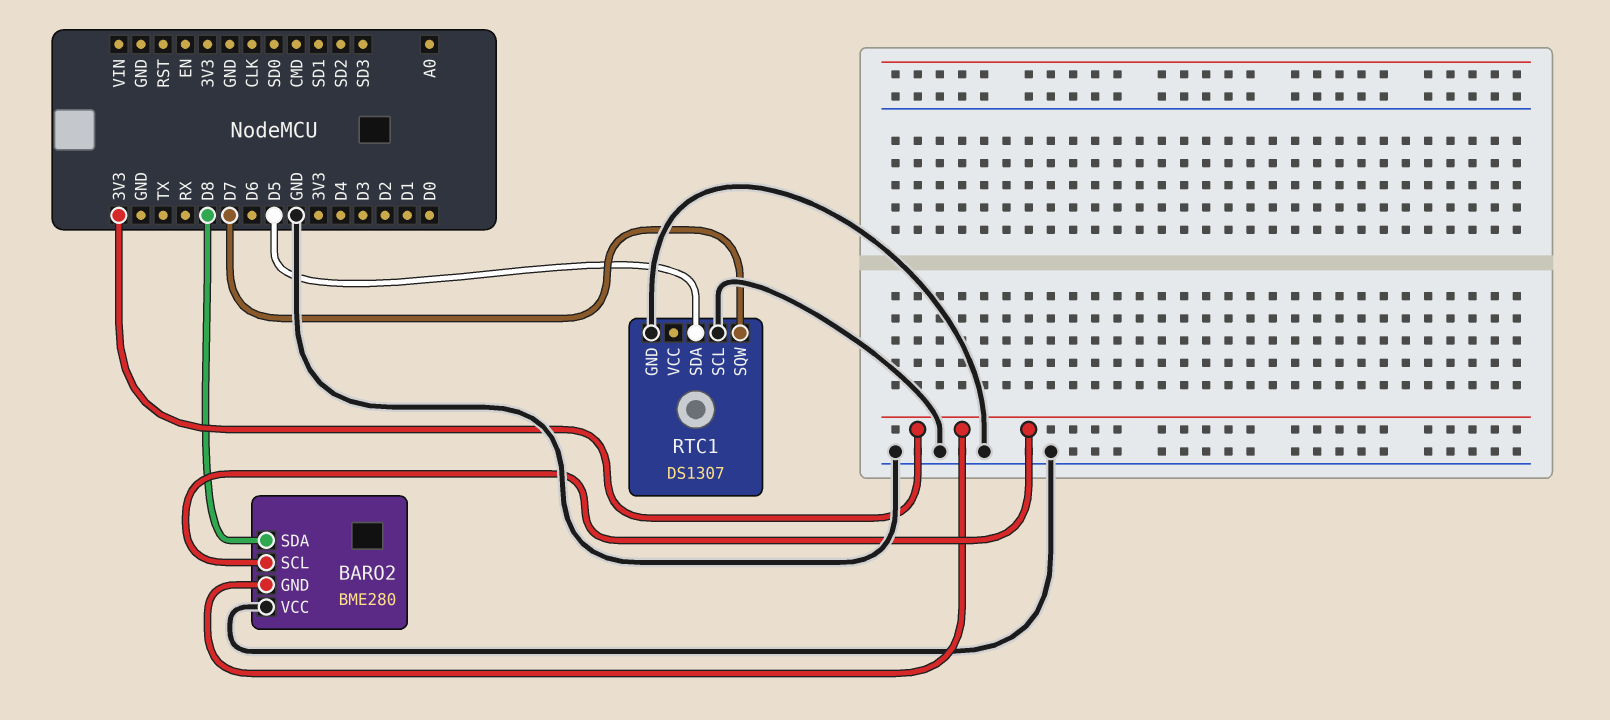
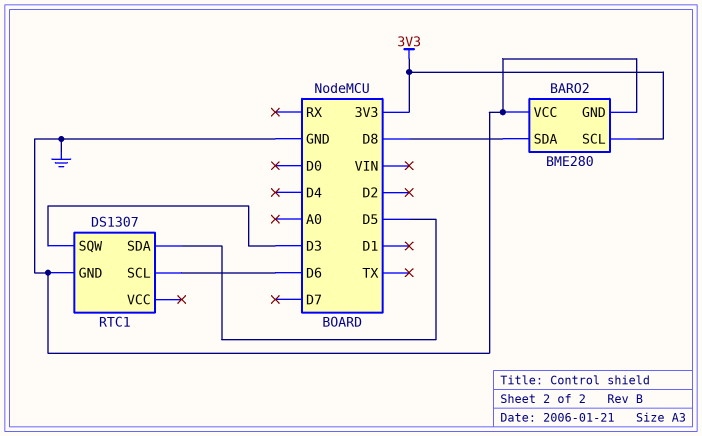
BARO2 pin GND: 3V3 -> GND
RTC1 pin SCL: GND -> D6
RTC1 pin SQW: D7 -> D3

